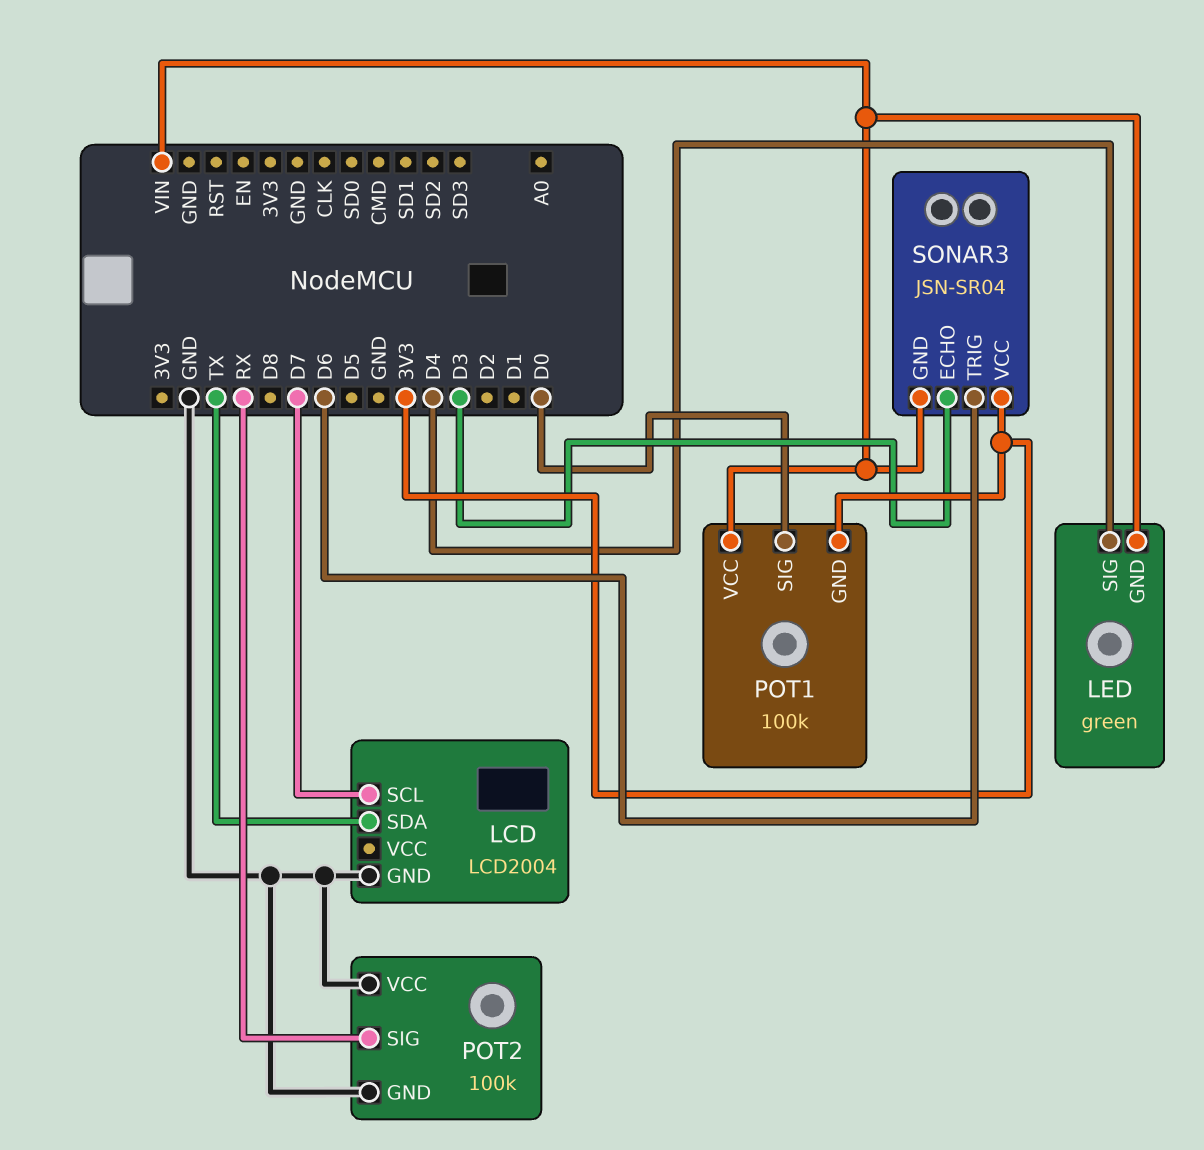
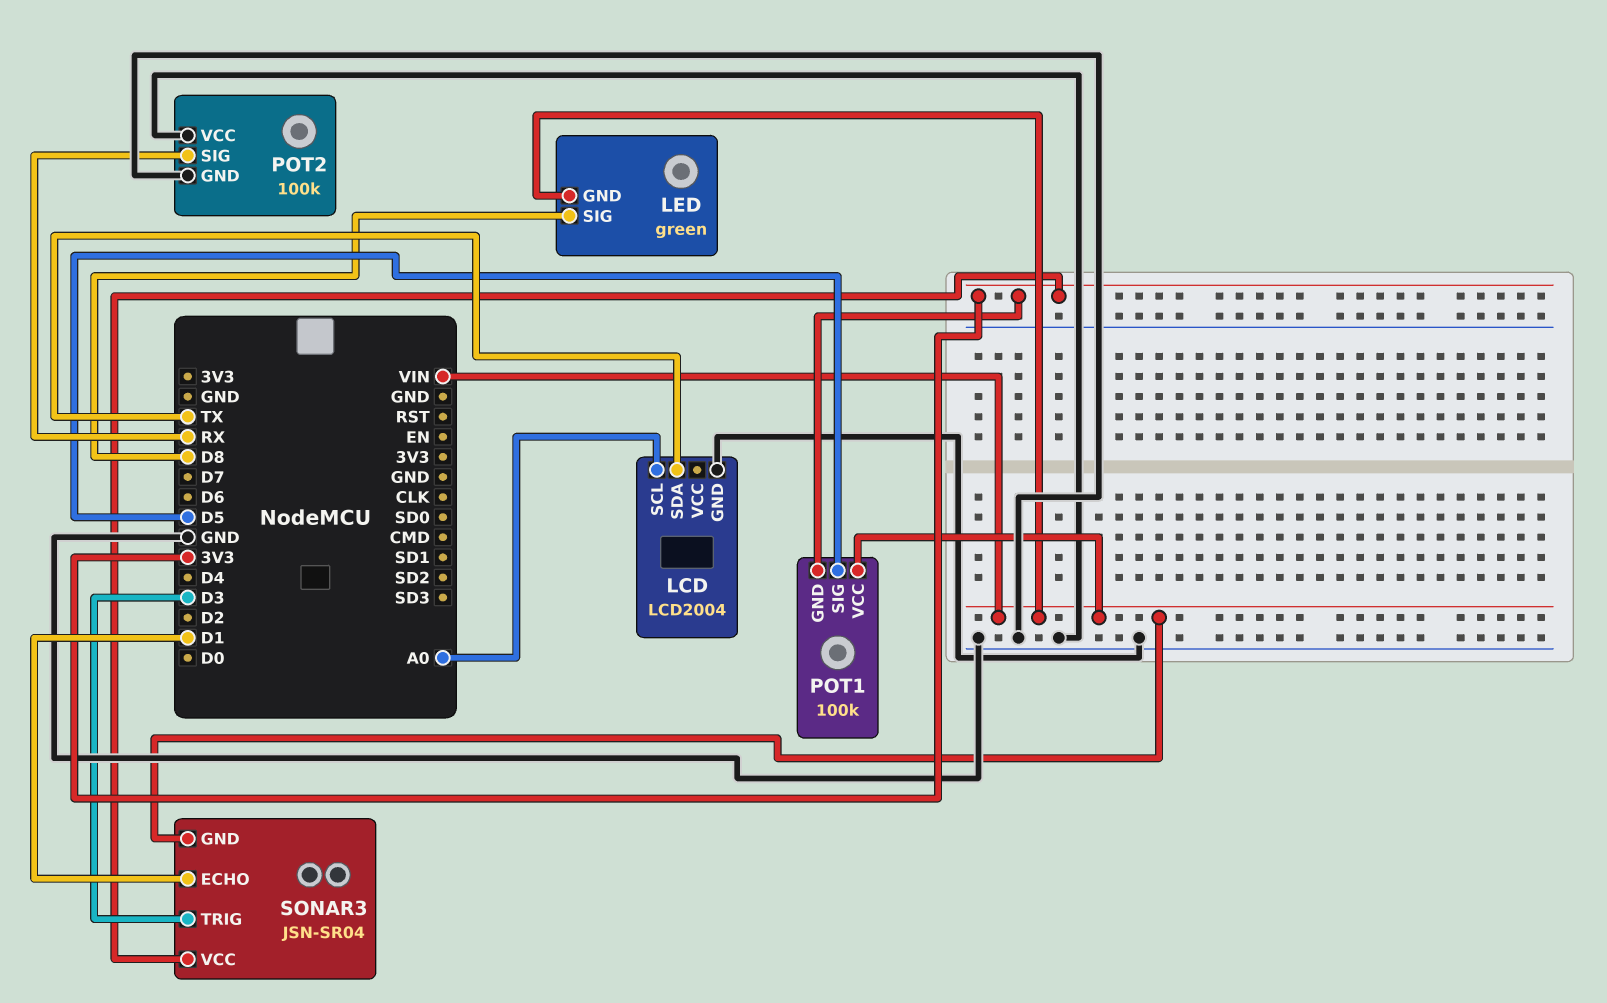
LCD pin SCL: D7 -> A0
LED pin SIG: D4 -> D8
POT1 pin SIG: D0 -> D5
SONAR3 pin ECHO: D3 -> D1
SONAR3 pin TRIG: D6 -> D3

